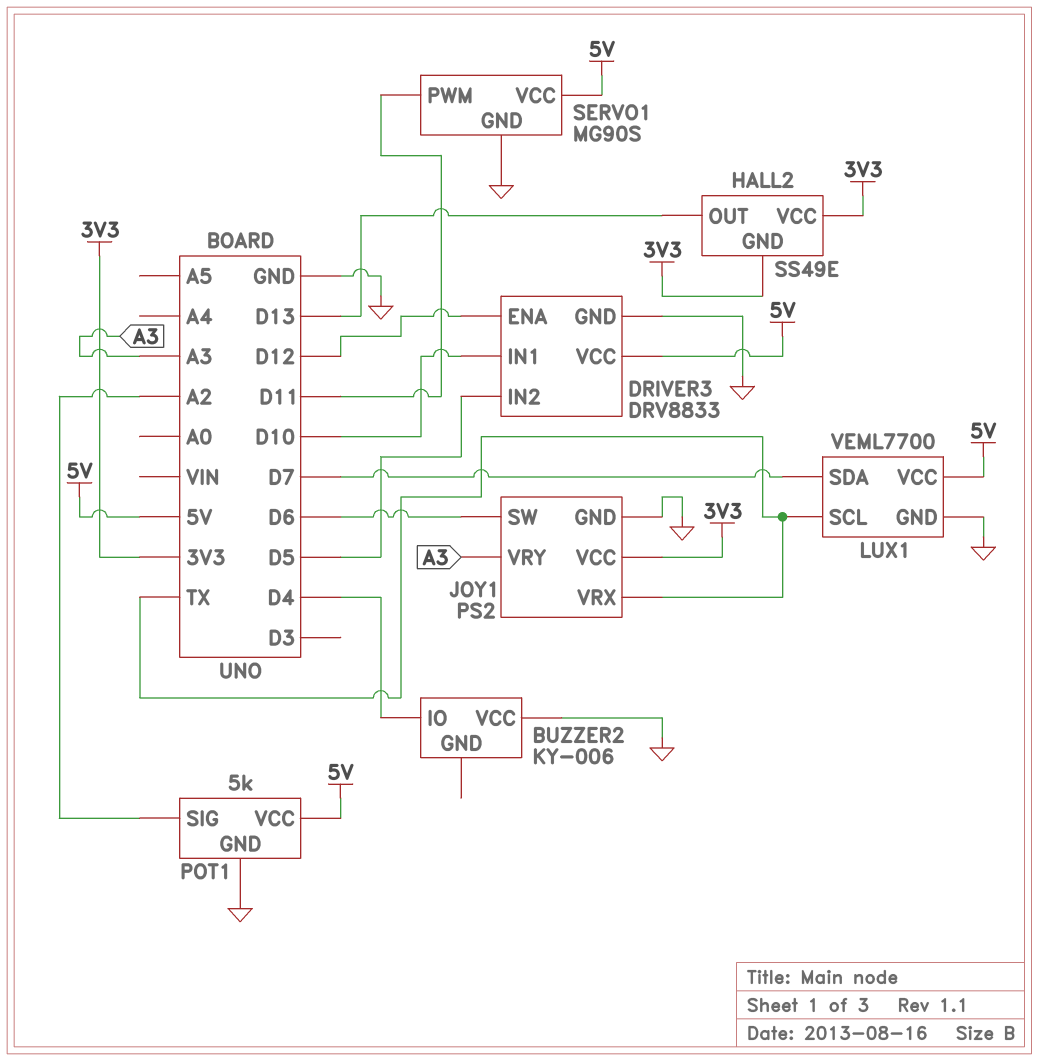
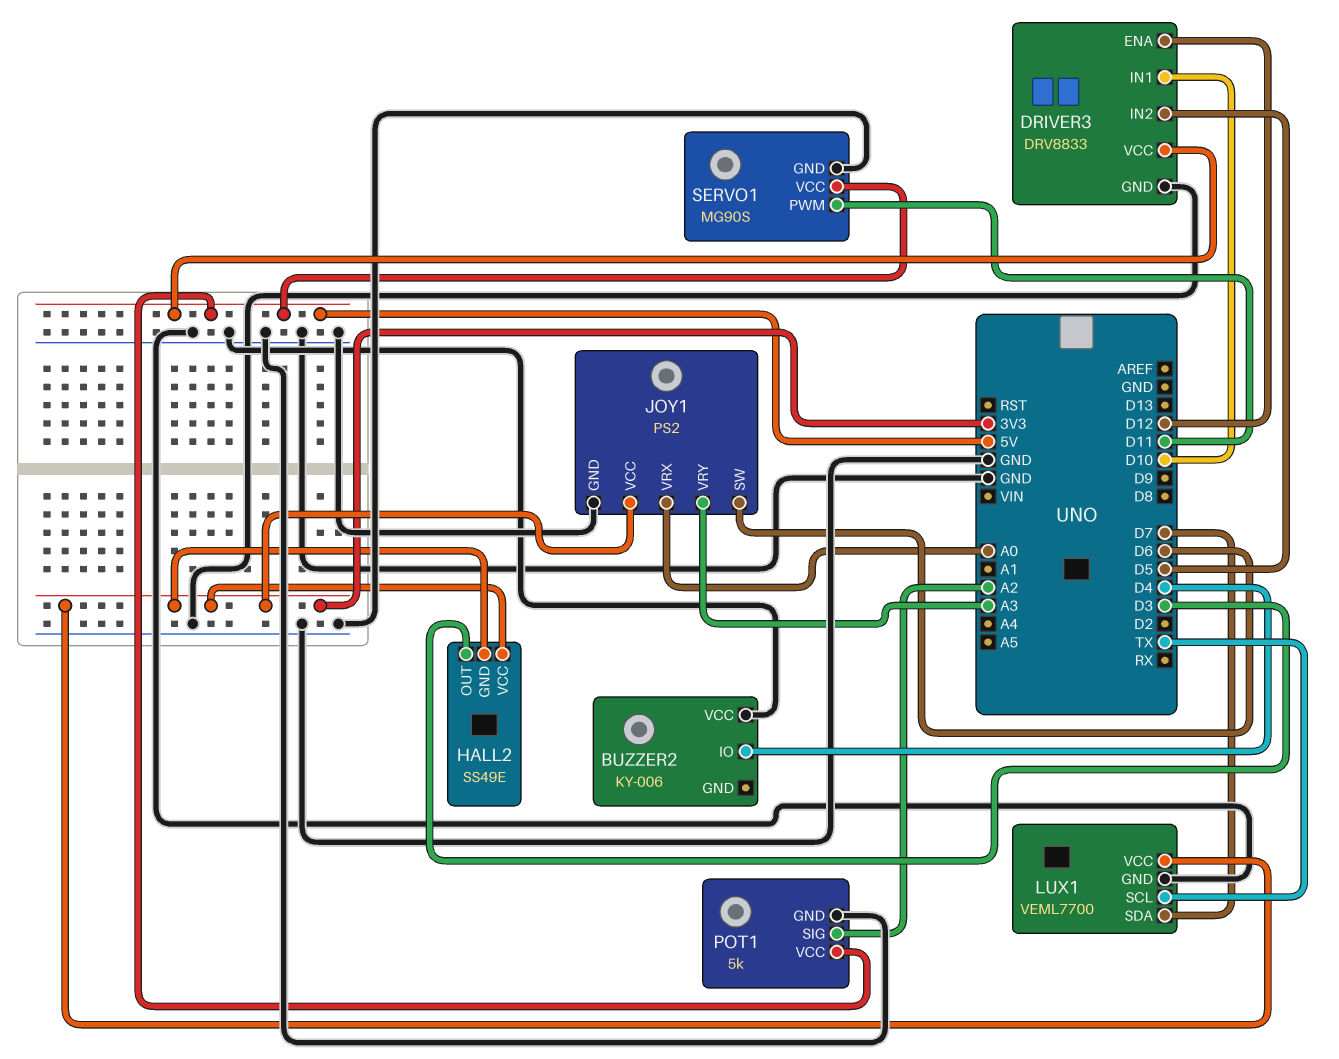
HALL2 pin OUT: D13 -> D3
JOY1 pin VRX: TX -> A0
LUX1 pin VCC: 5V -> 3V3

